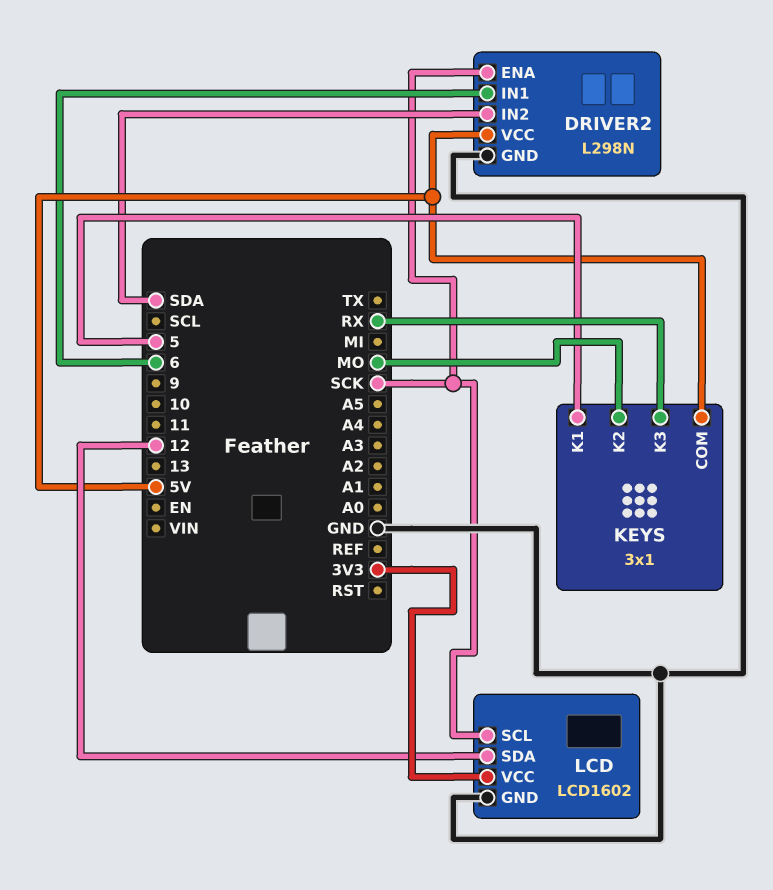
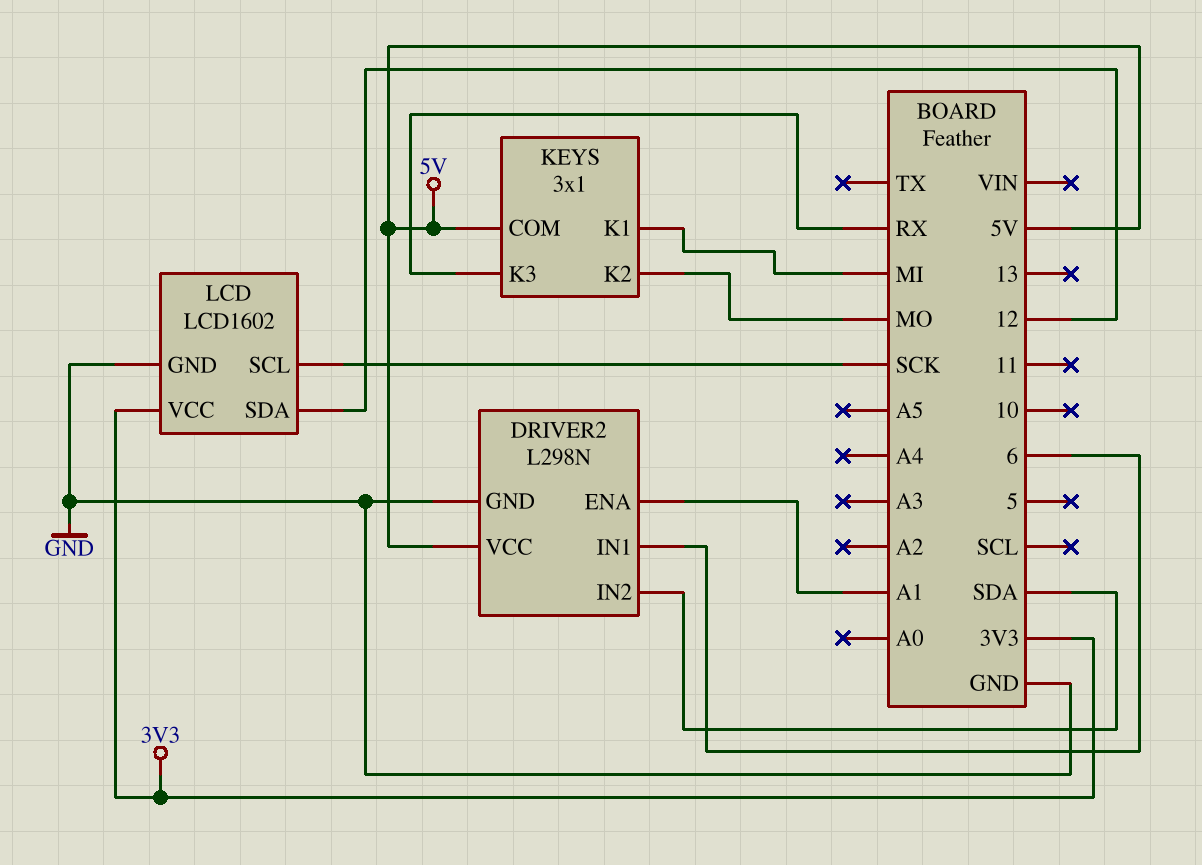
DRIVER2 pin ENA: SCK -> A1
KEYS pin K1: 5 -> MI

